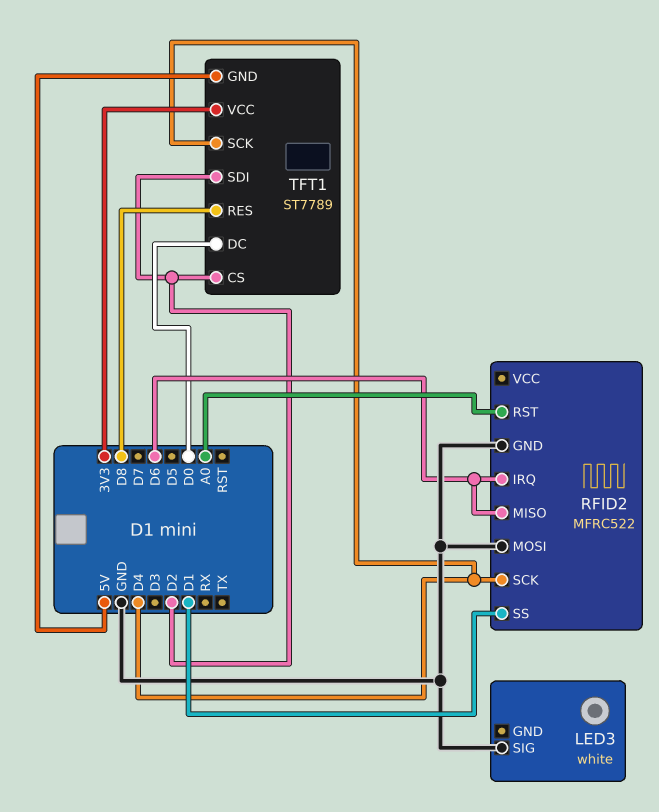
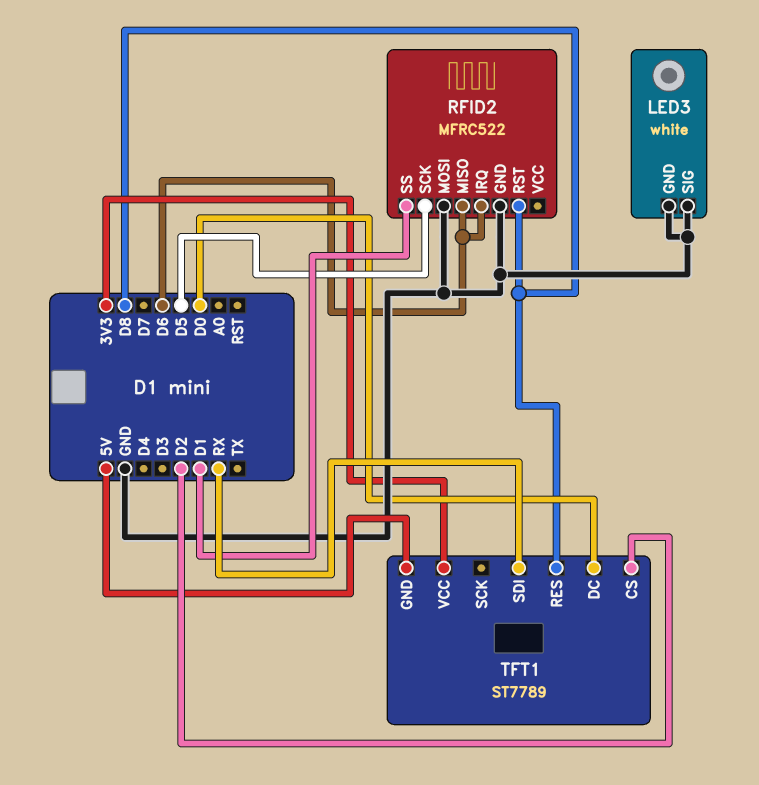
LED3 pin GND: none -> GND
RFID2 pin RST: A0 -> D8
RFID2 pin SCK: D4 -> D5
TFT1 pin SCK: D4 -> none
TFT1 pin SDI: D2 -> RX

